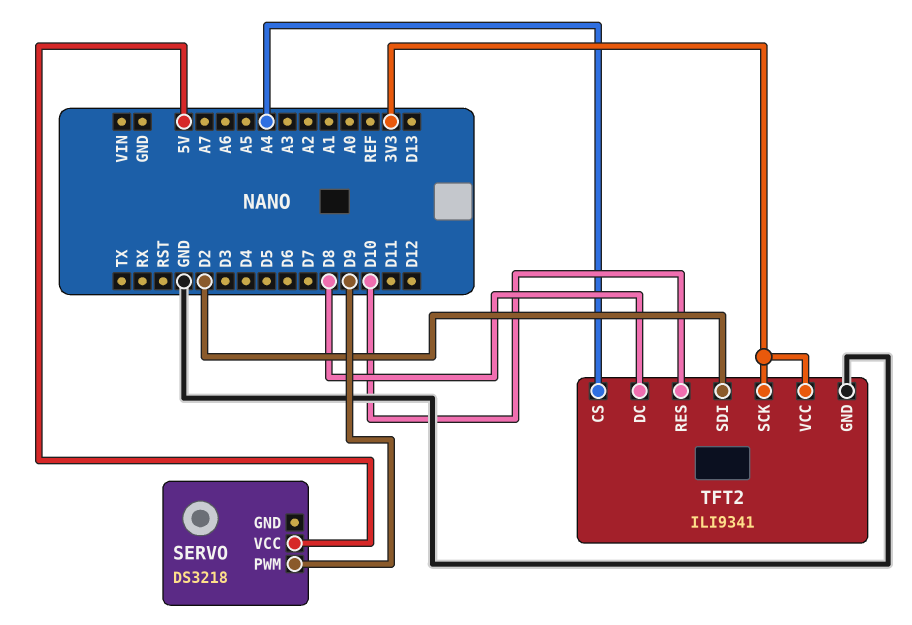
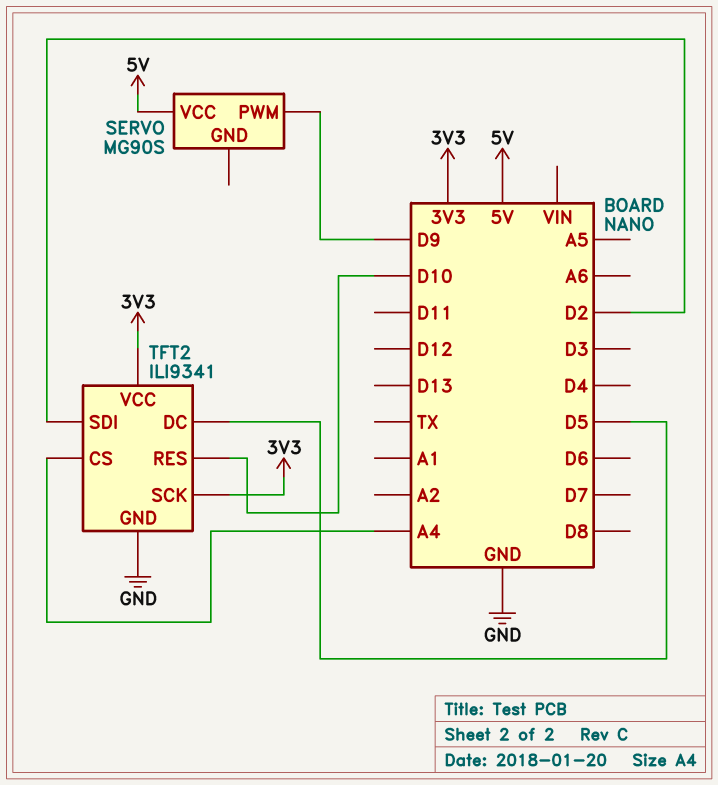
SERVO: DS3218 -> MG90S
TFT2 pin DC: D8 -> D5

